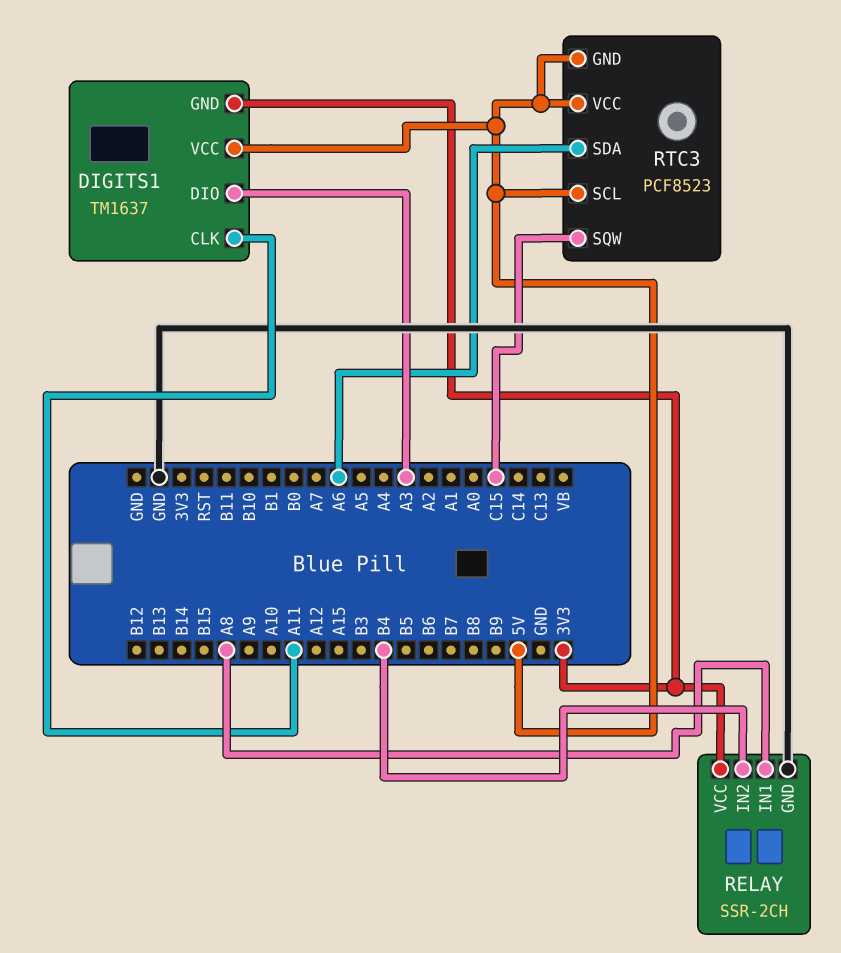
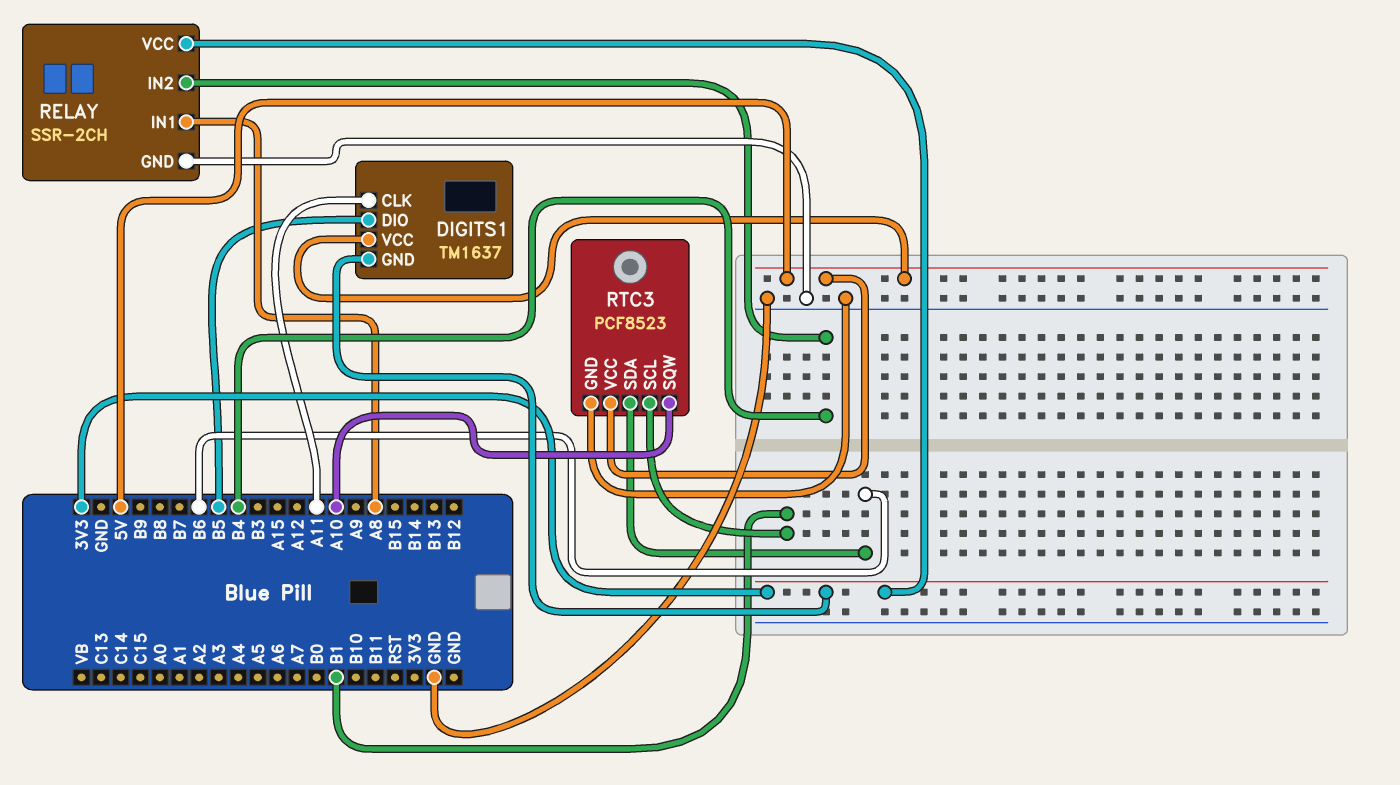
DIGITS1 pin DIO: A3 -> B5
RTC3 pin GND: 5V -> GND
RTC3 pin SCL: 5V -> B1
RTC3 pin SDA: A6 -> B6
RTC3 pin SQW: C15 -> A10

